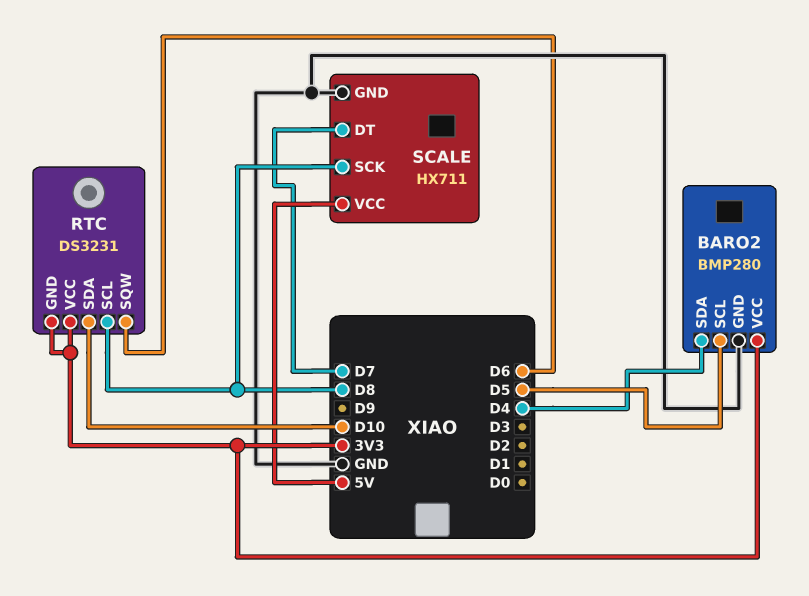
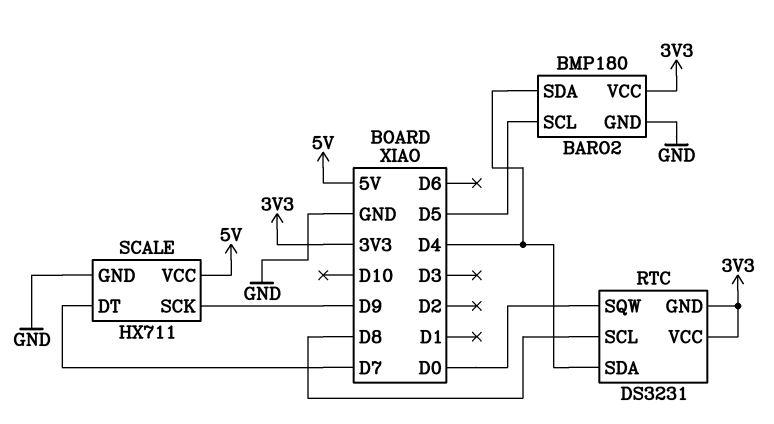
BARO2: BMP280 -> BMP180
RTC pin SDA: D10 -> D4
RTC pin SQW: D6 -> D0
SCALE pin SCK: D8 -> D9

